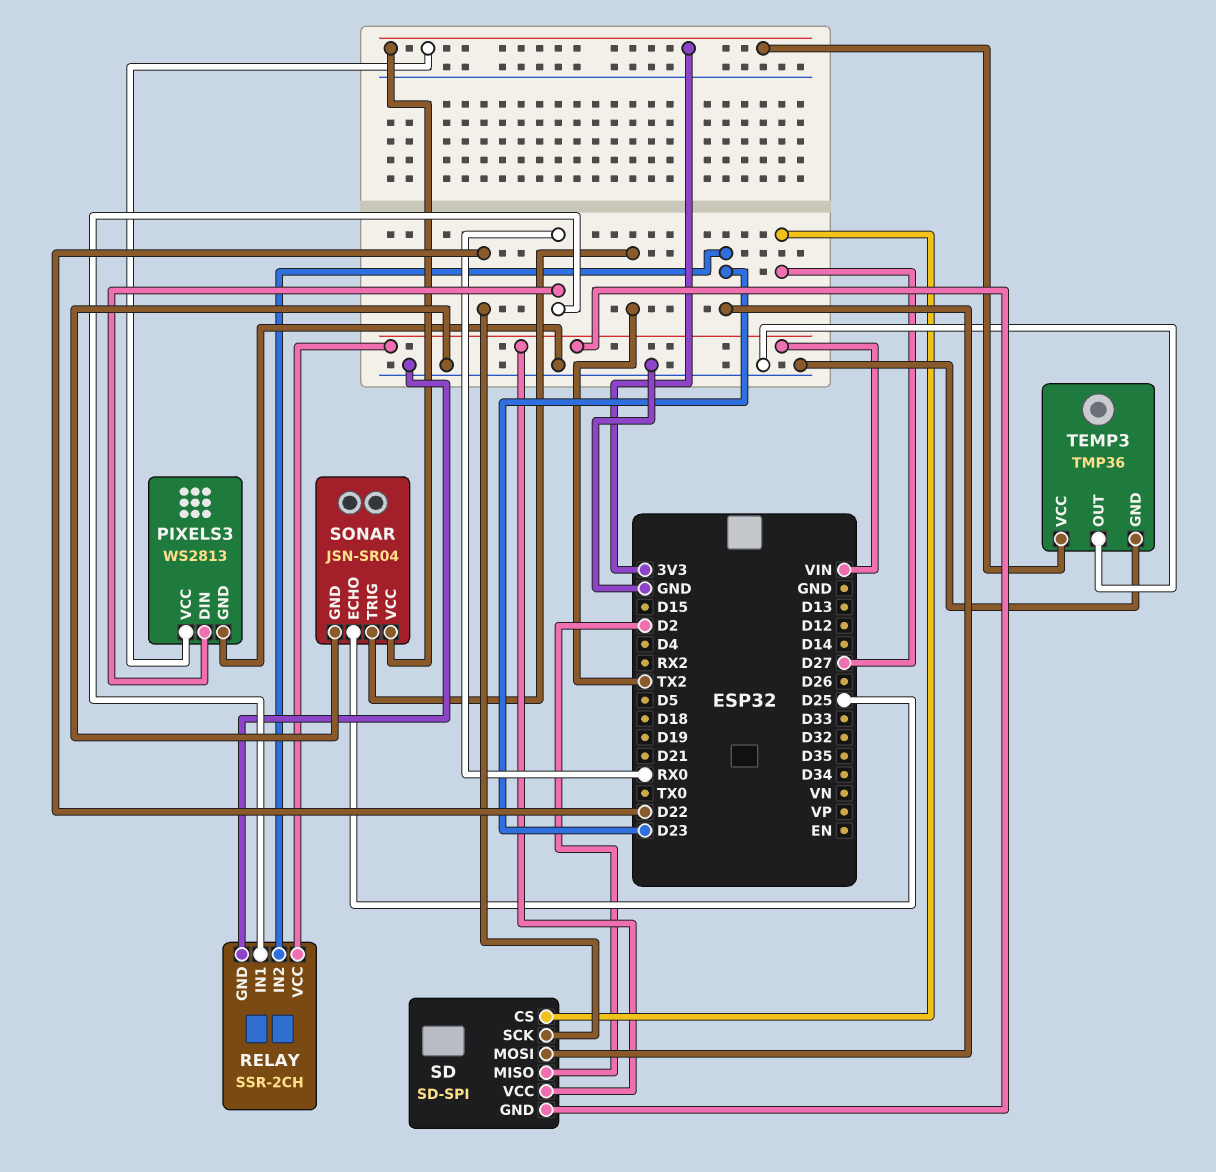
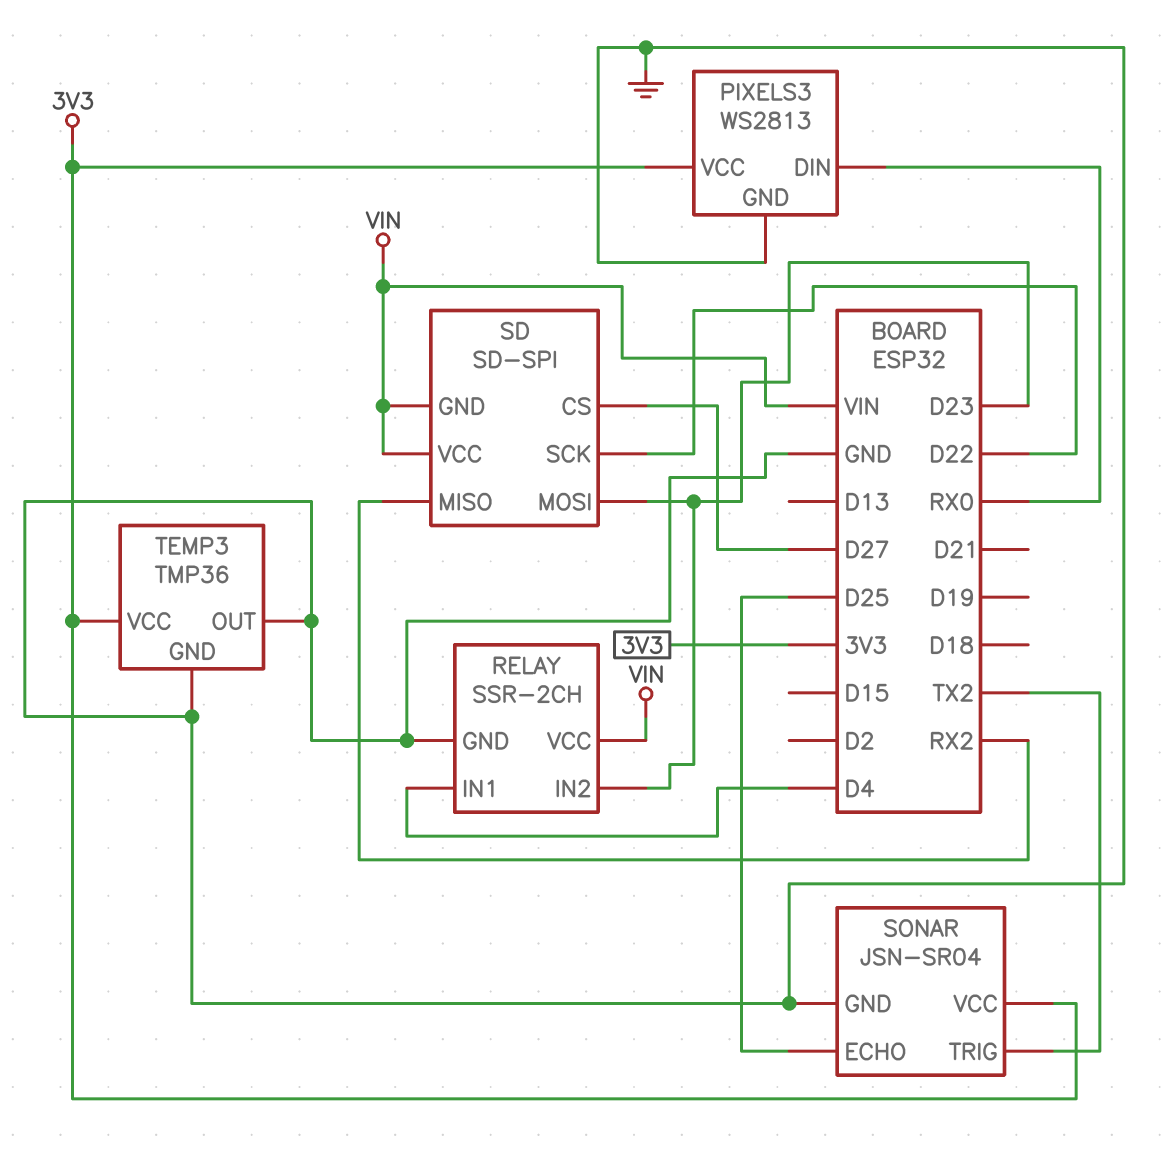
RELAY pin IN1: RX0 -> D4
SD pin MISO: D2 -> RX2

